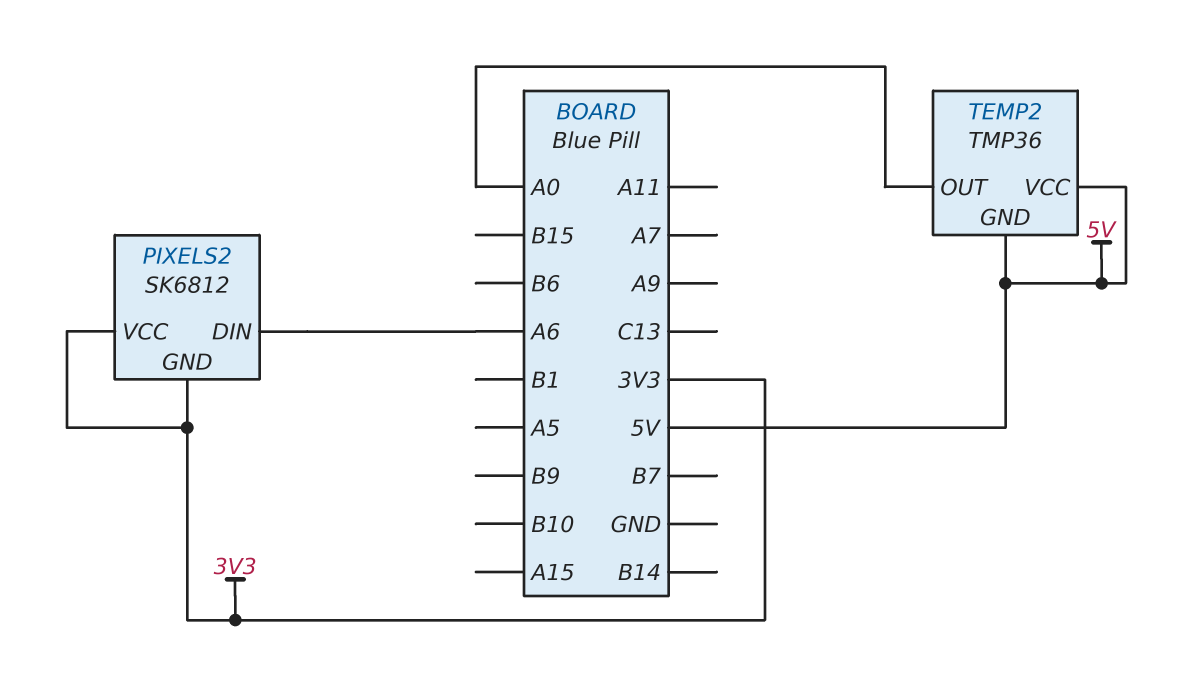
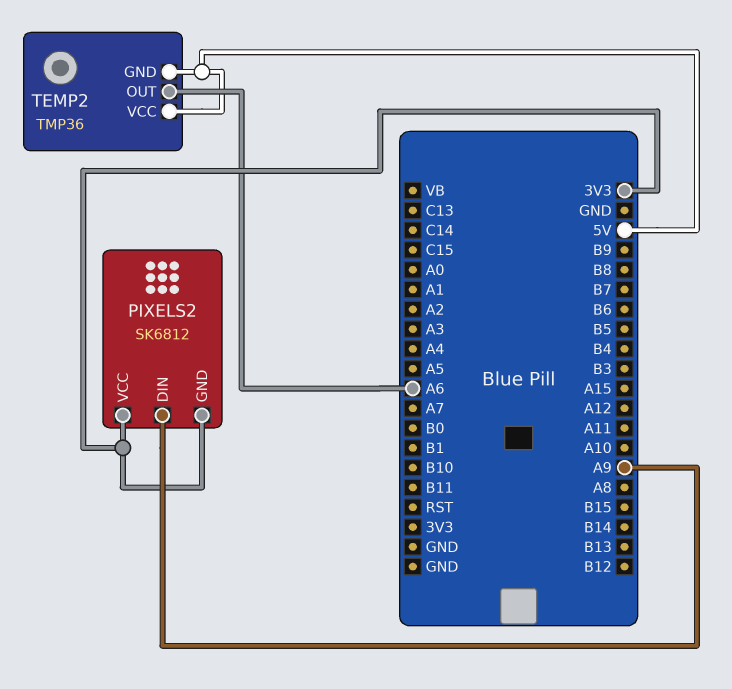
PIXELS2 pin DIN: A6 -> A9
TEMP2 pin OUT: A0 -> A6

